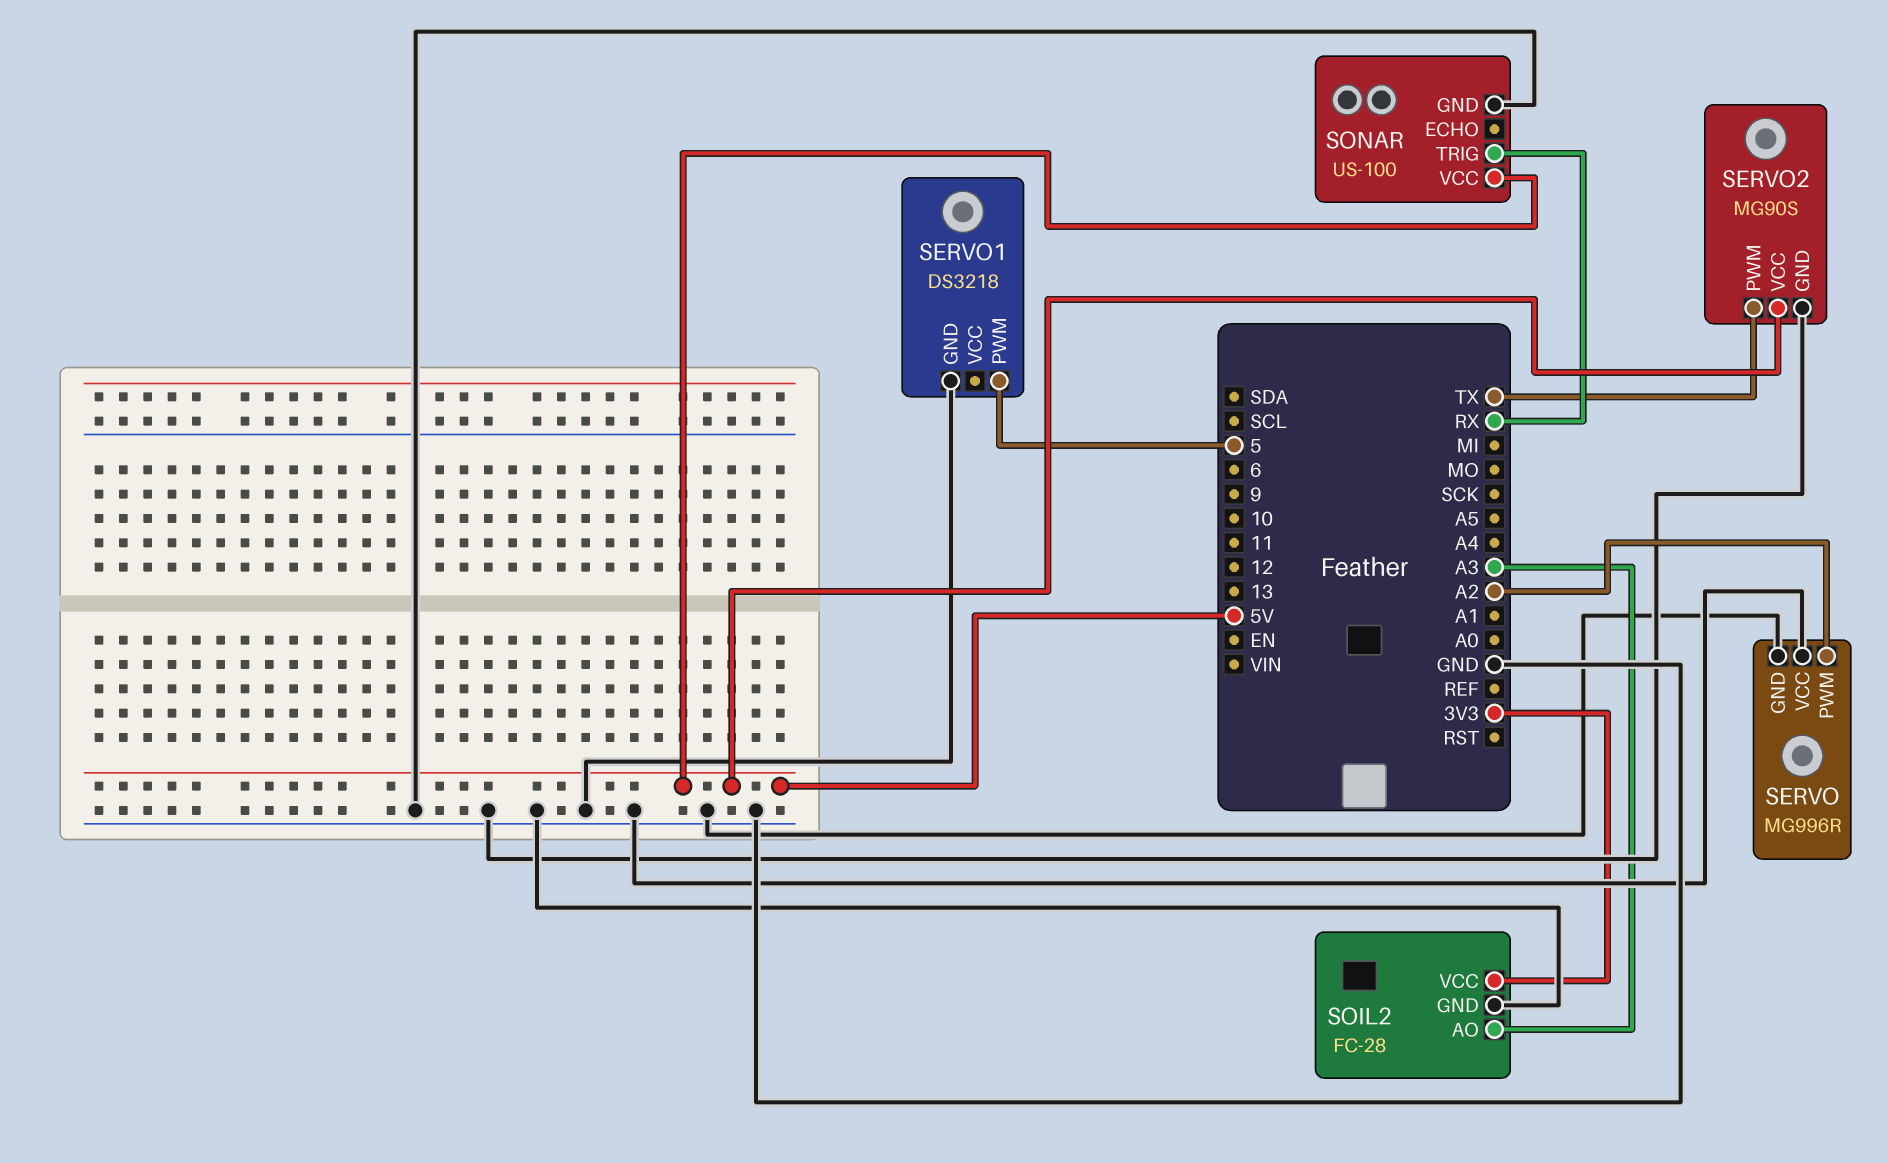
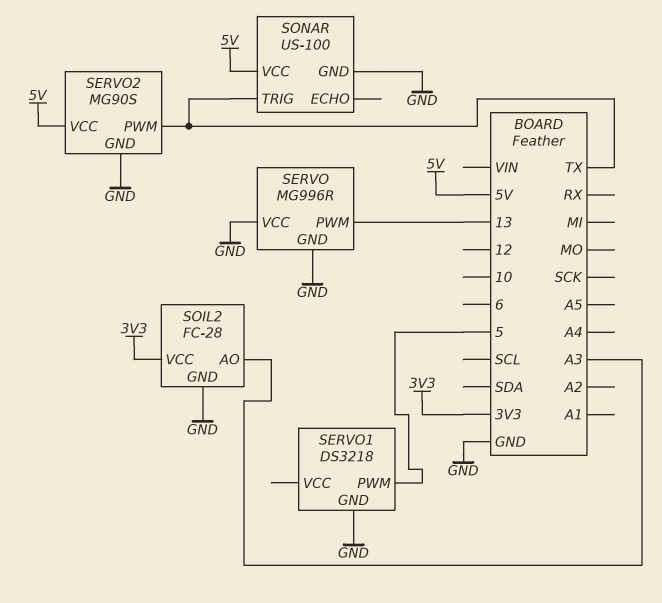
SERVO pin PWM: A2 -> 13
SONAR pin TRIG: RX -> TX

